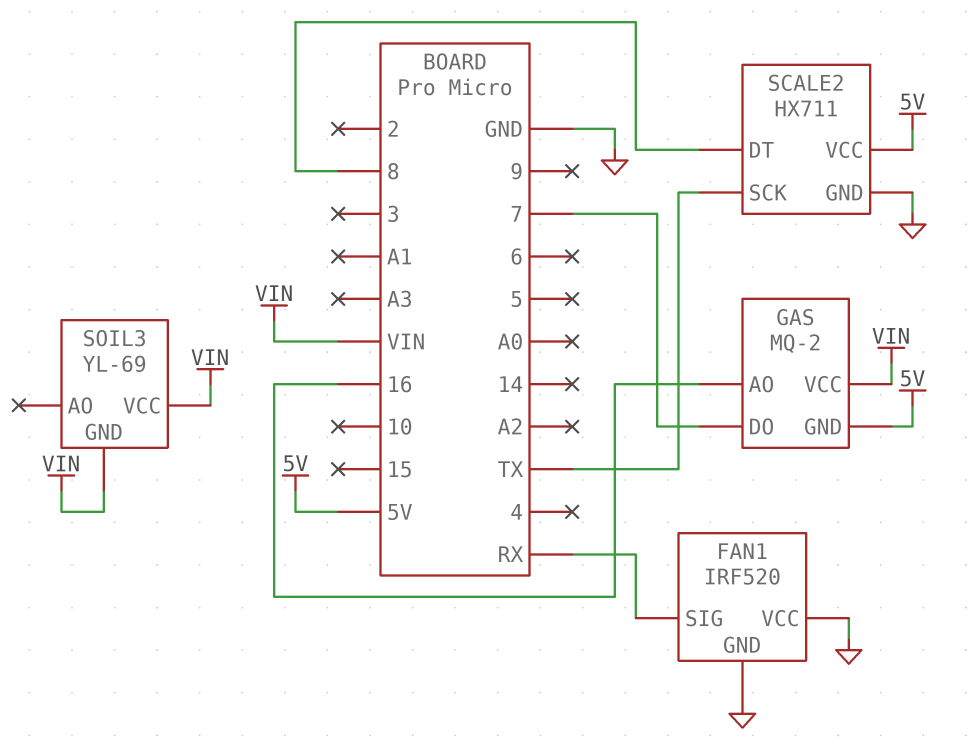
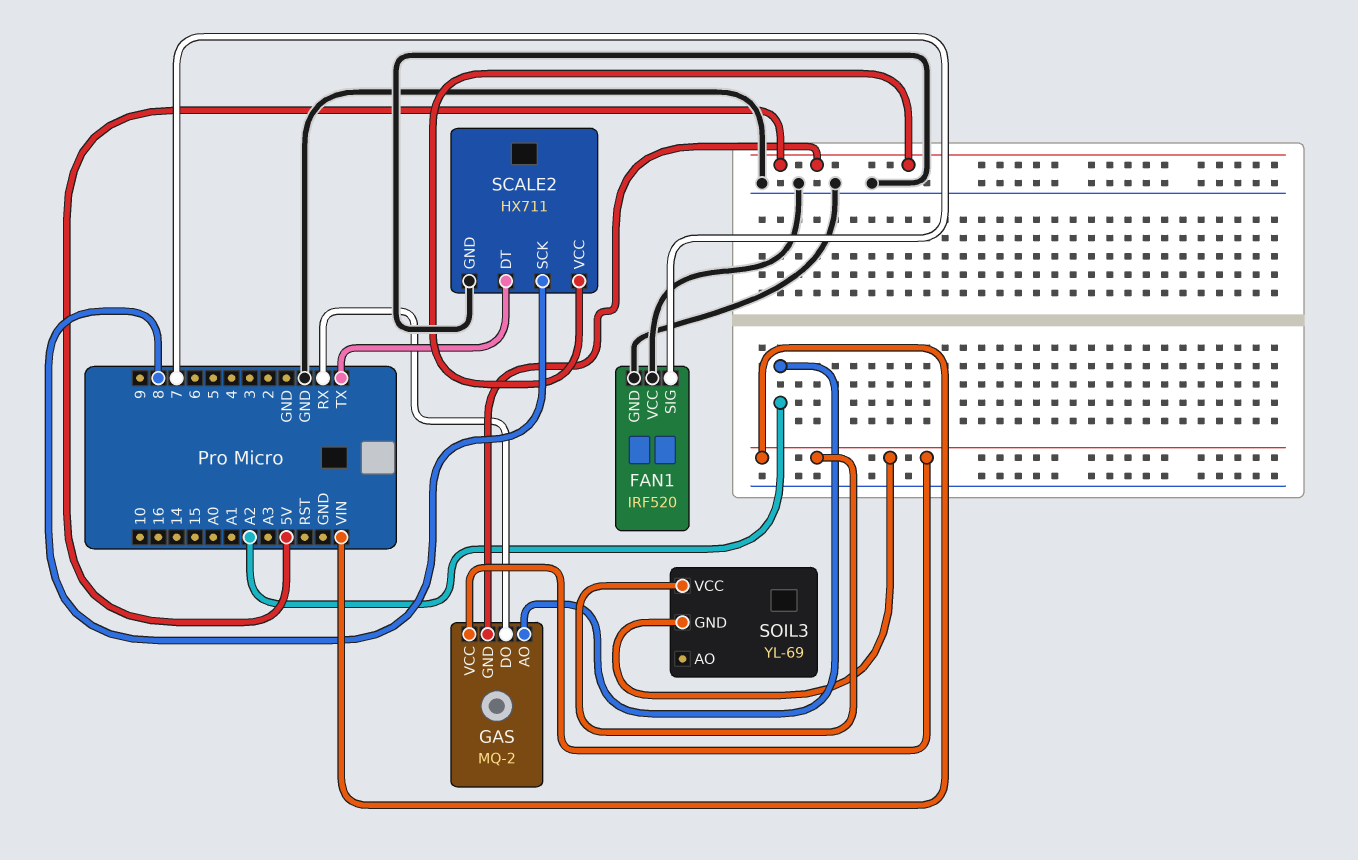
FAN1 pin SIG: RX -> 7
GAS pin AO: 16 -> A2
GAS pin DO: 7 -> RX
SCALE2 pin DT: 8 -> TX
SCALE2 pin SCK: TX -> 8

